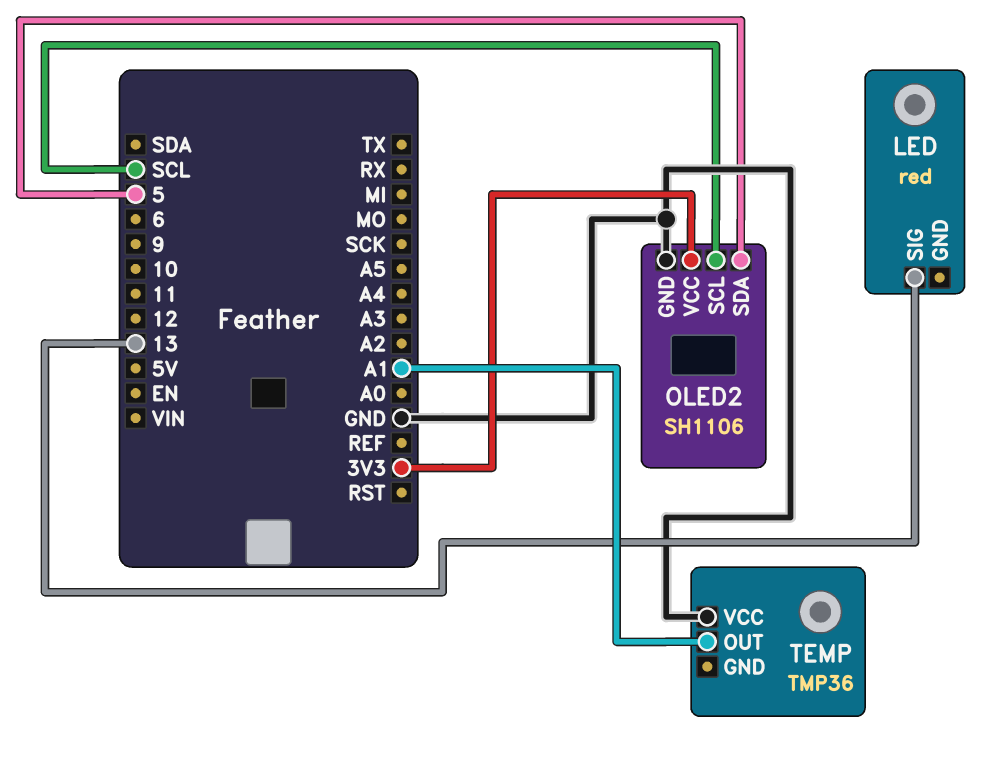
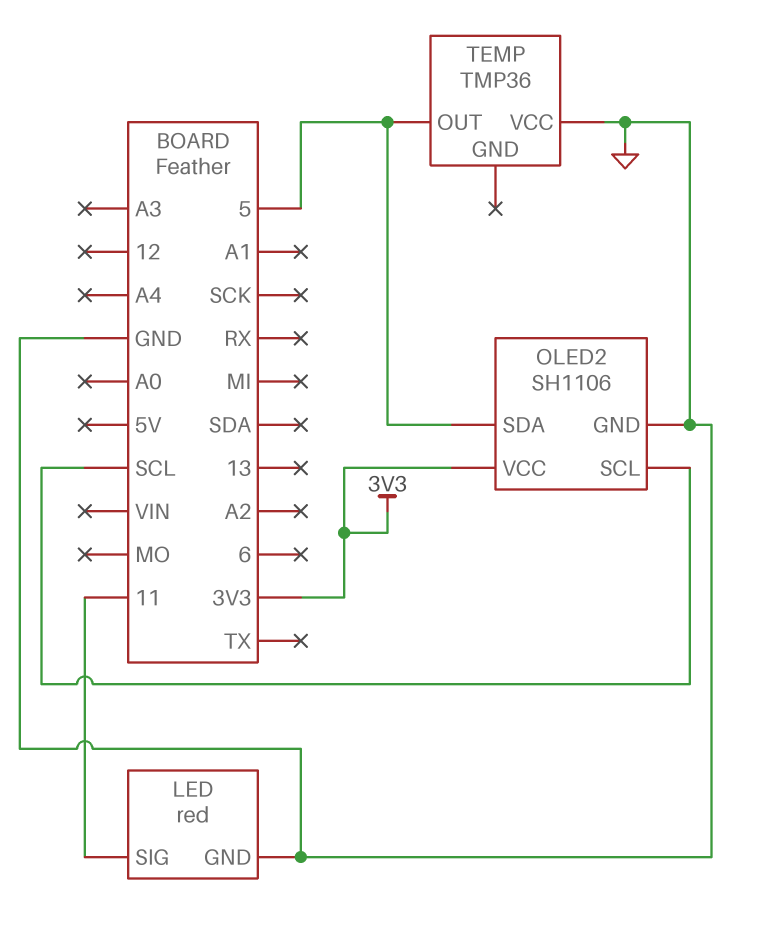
LED pin GND: none -> GND
LED pin SIG: 13 -> 11
TEMP pin OUT: A1 -> 5

